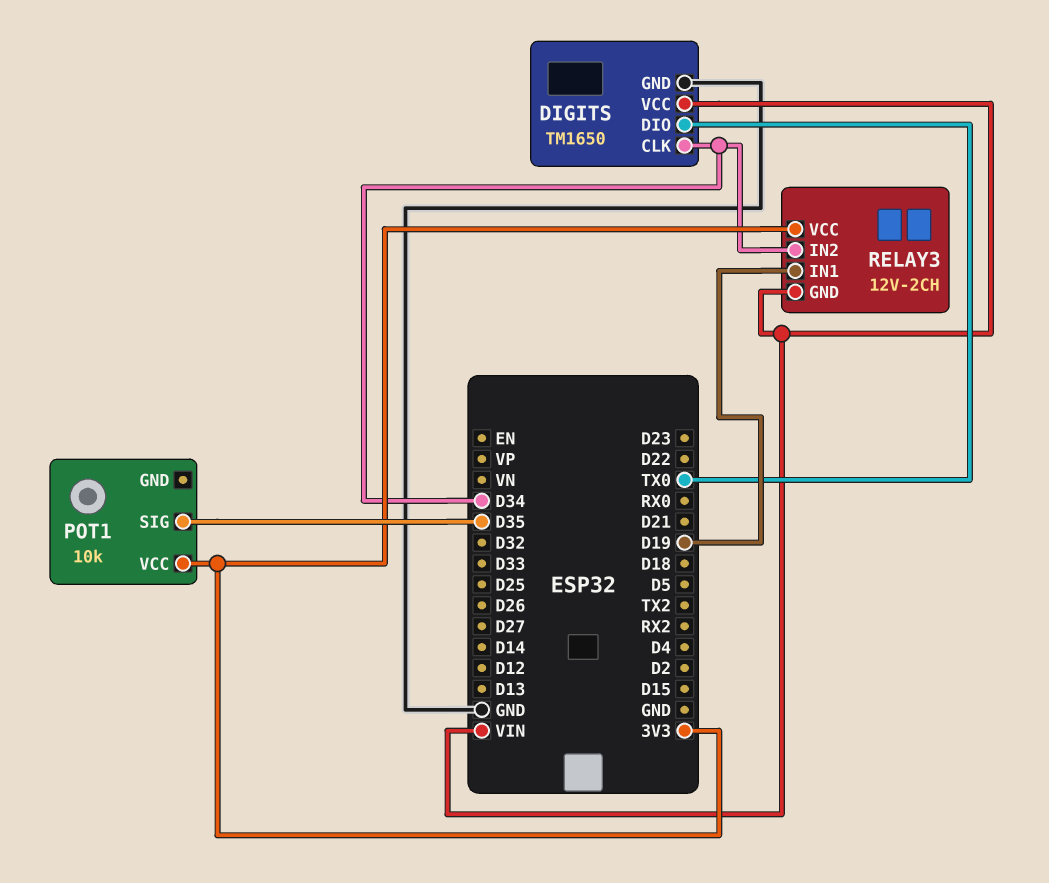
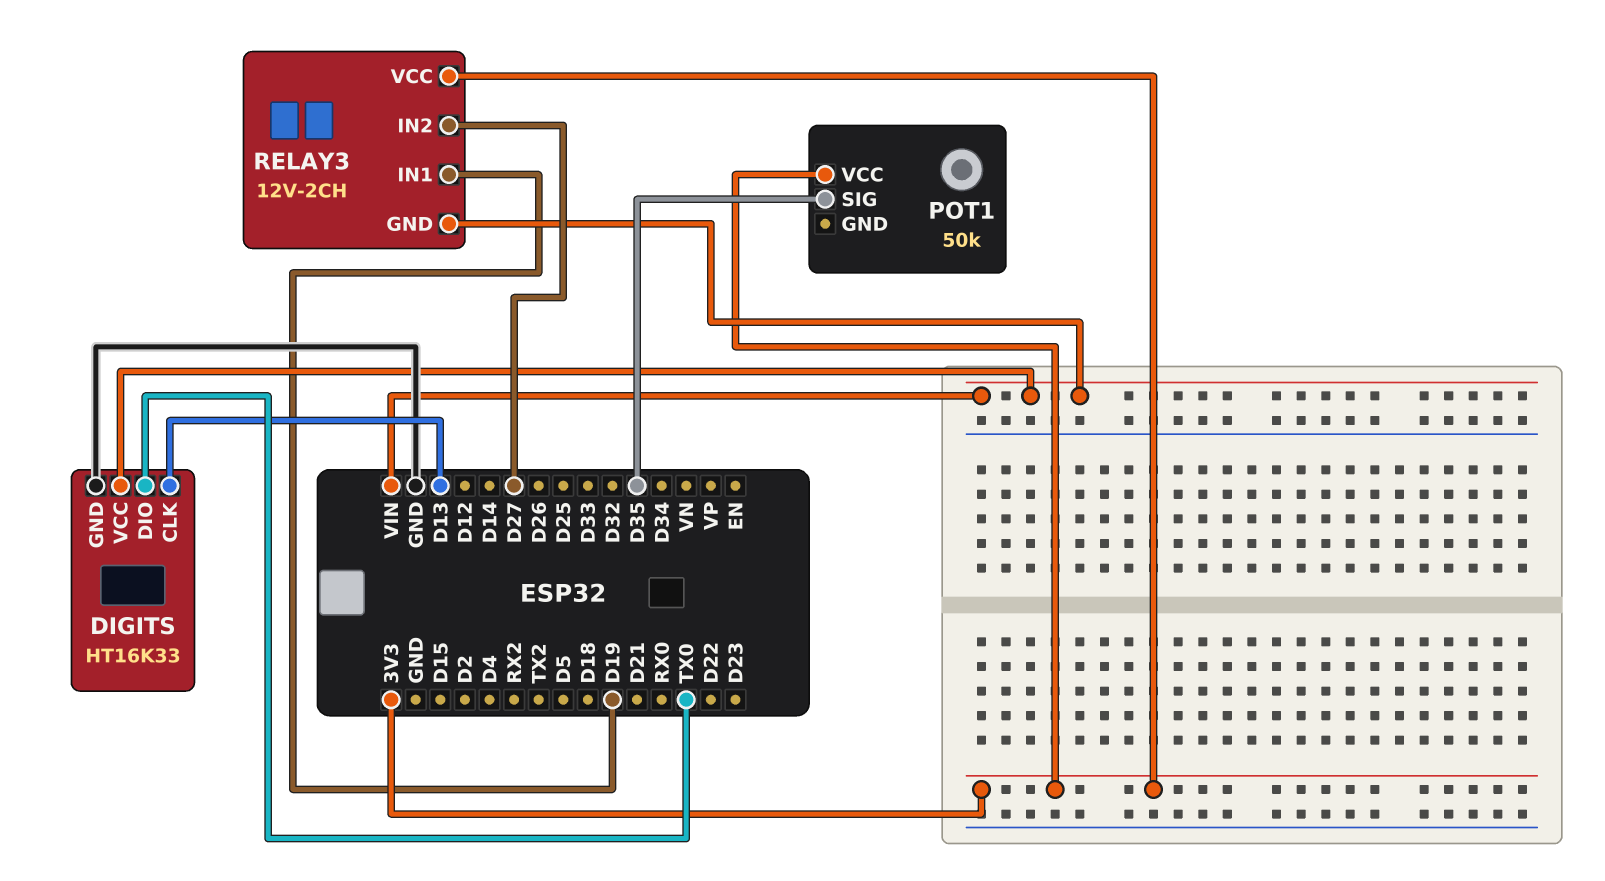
DIGITS: TM1650 -> HT16K33
DIGITS pin CLK: D34 -> D13
POT1: 10k -> 50k
RELAY3 pin IN2: D34 -> D27

